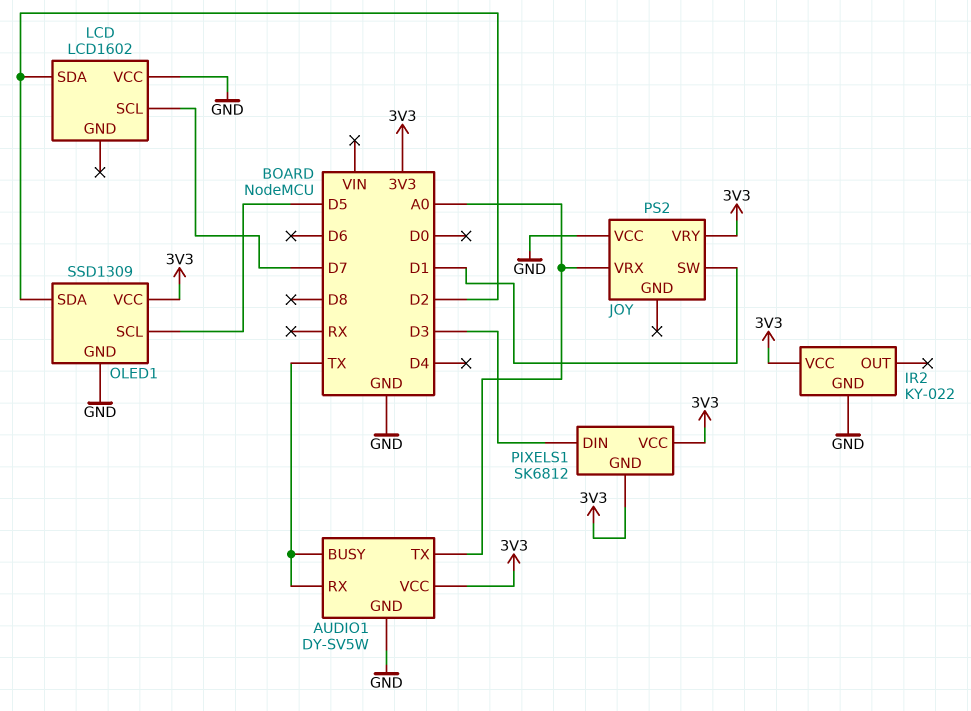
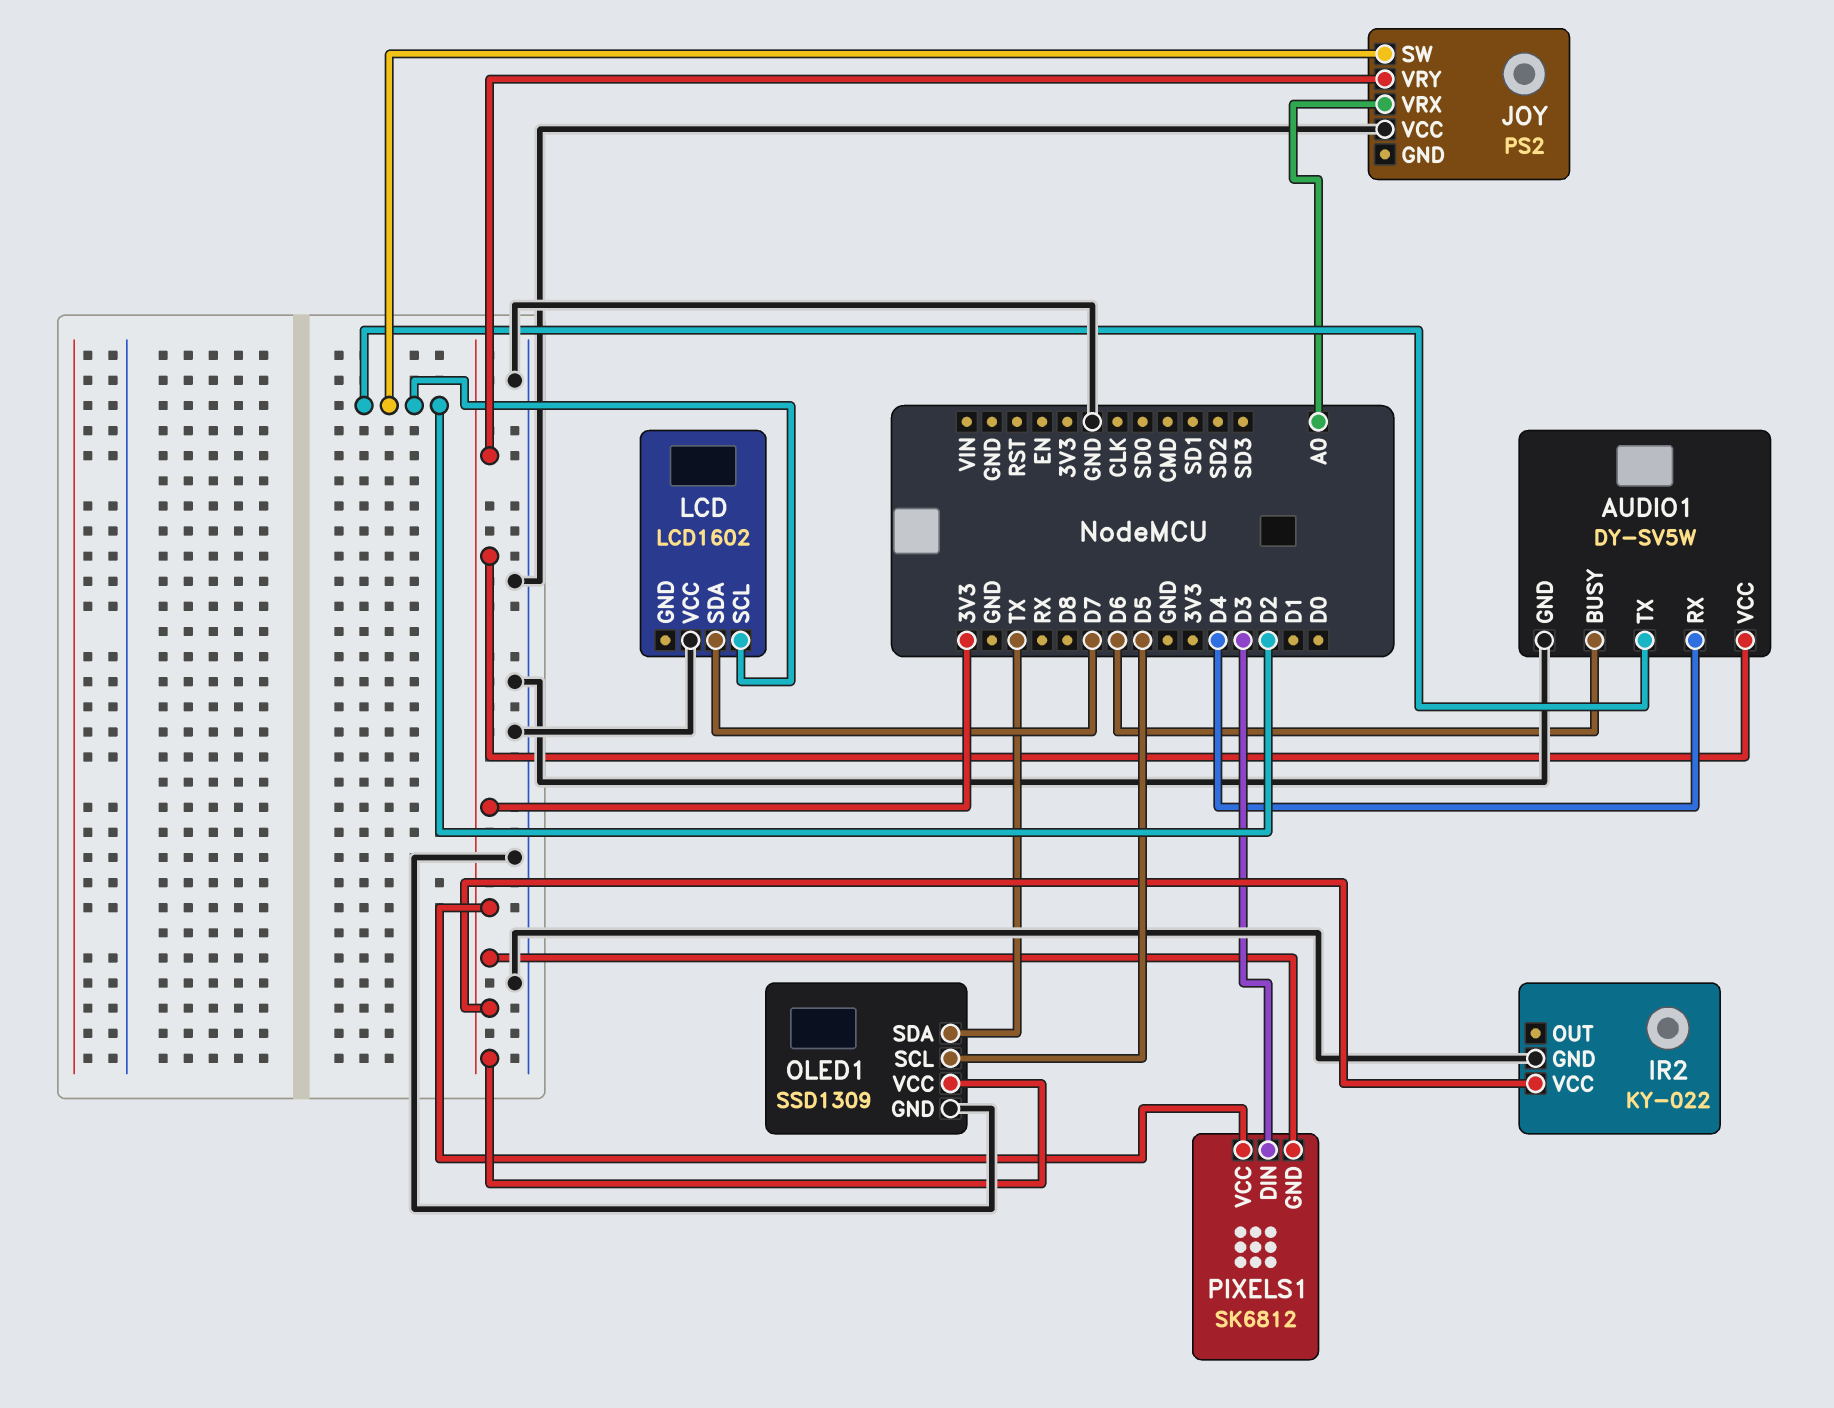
AUDIO1 pin BUSY: TX -> D6
AUDIO1 pin RX: TX -> D4
AUDIO1 pin TX: A0 -> D2
JOY pin SW: D1 -> D2
LCD pin SCL: D7 -> D2
LCD pin SDA: D2 -> D7
OLED1 pin SDA: D2 -> TX

